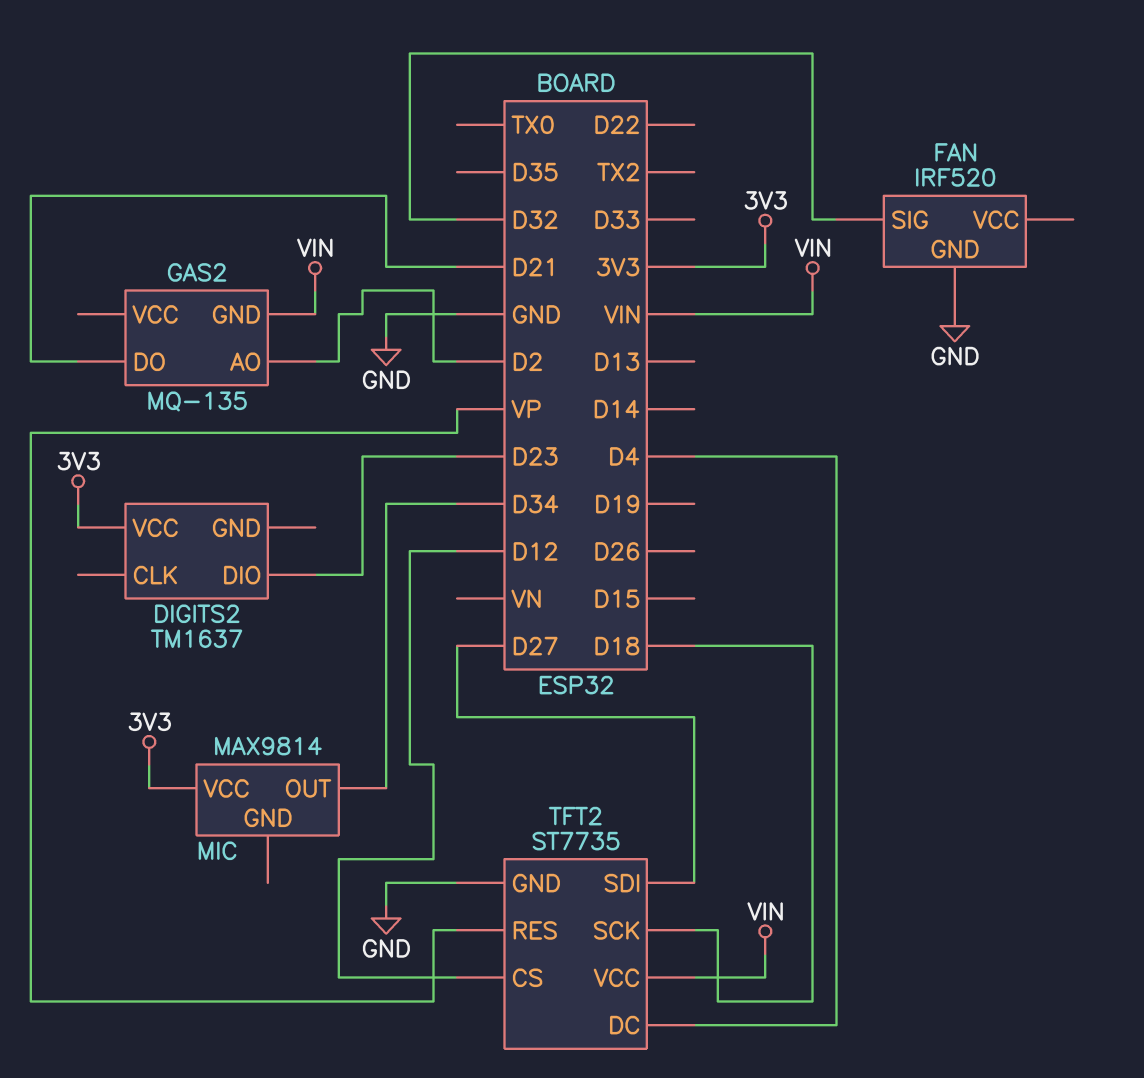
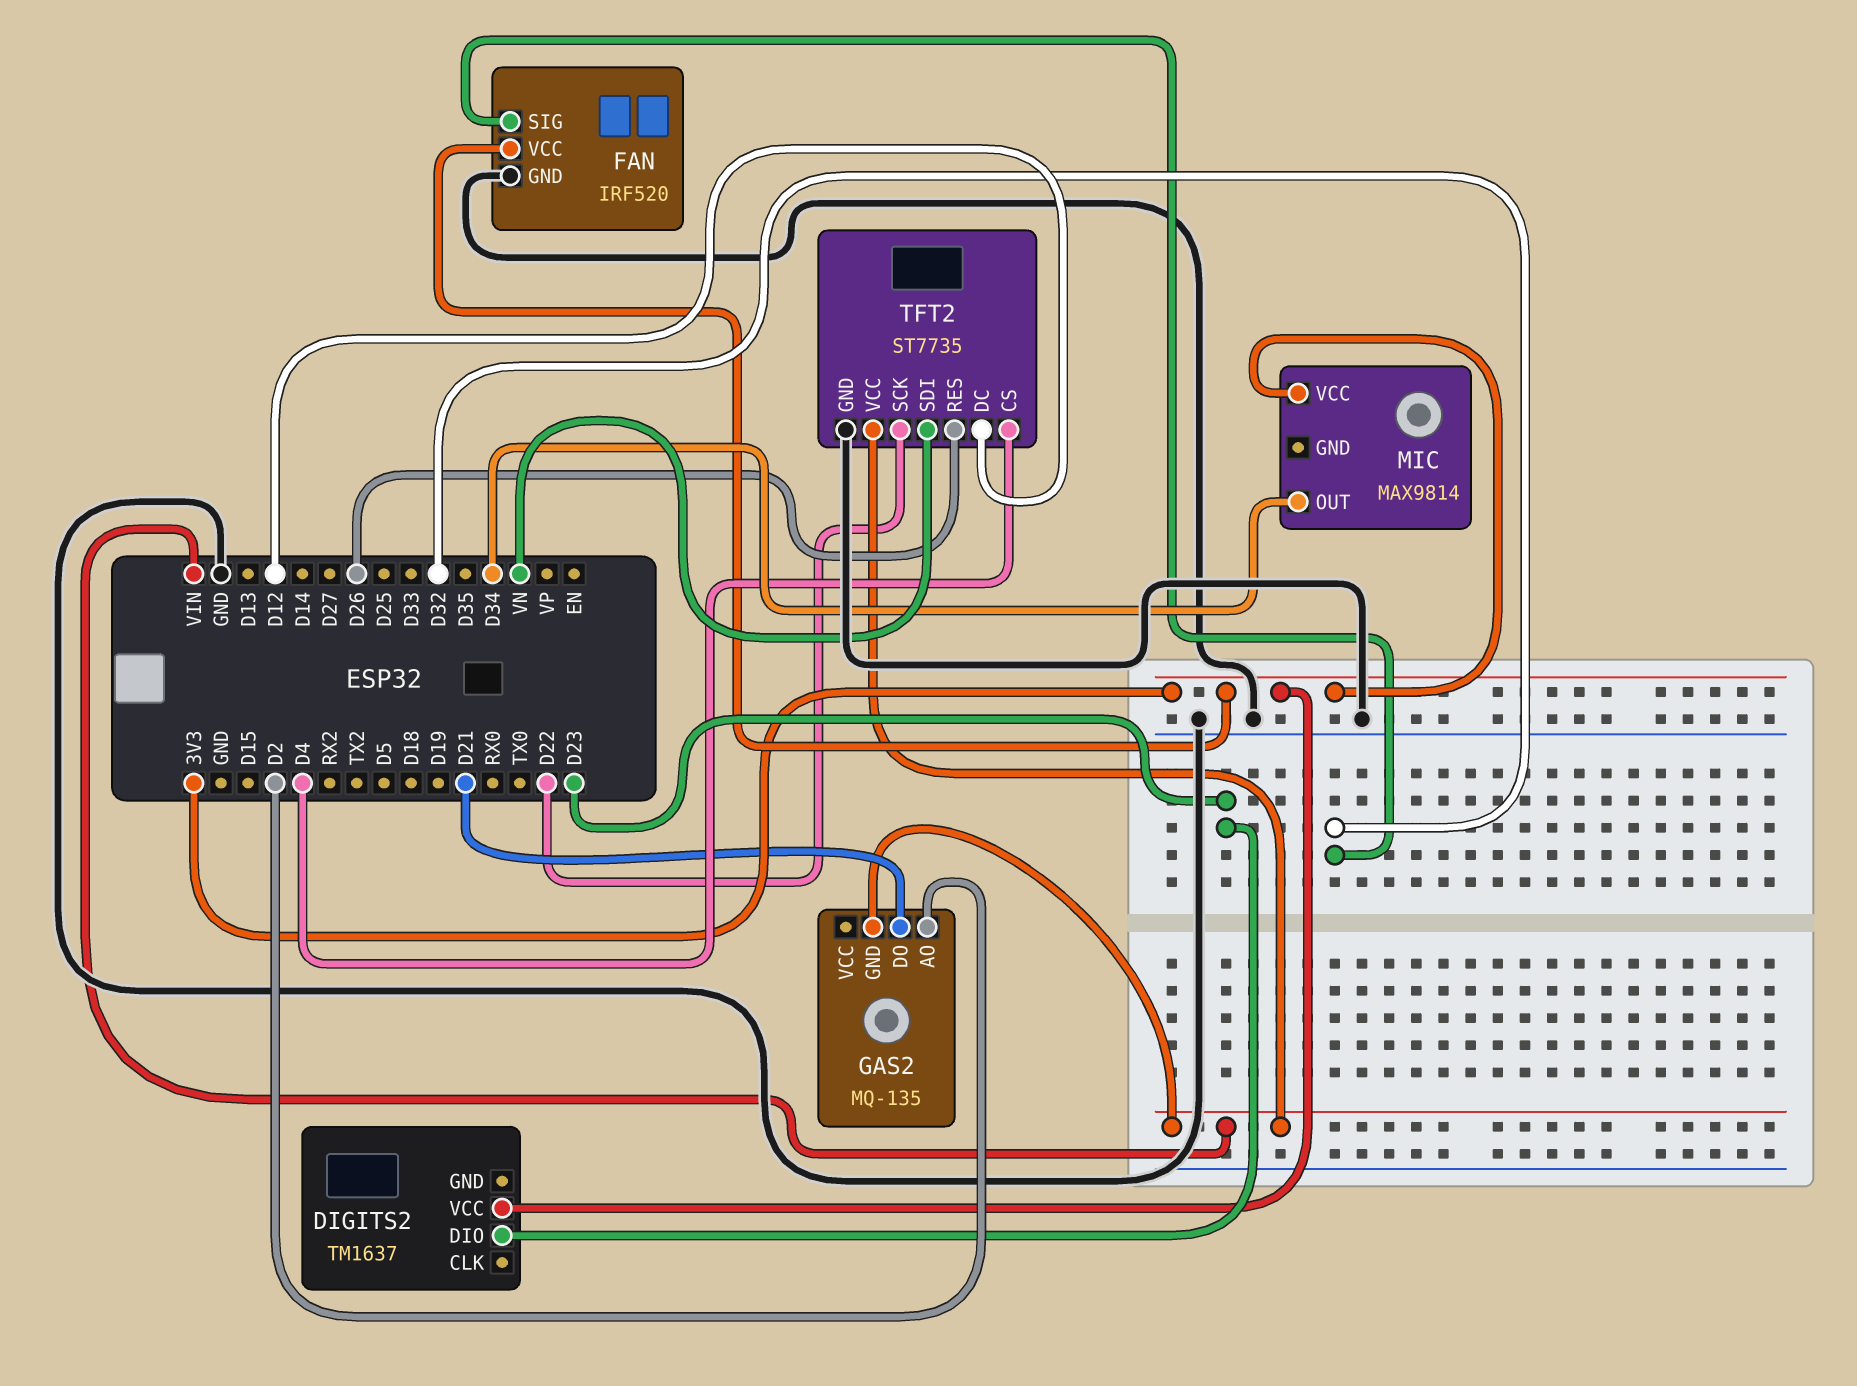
FAN pin VCC: none -> 3V3
TFT2 pin CS: D12 -> D4
TFT2 pin DC: D4 -> D12
TFT2 pin RES: VP -> D26
TFT2 pin SCK: D18 -> D22
TFT2 pin SDI: D27 -> VN

